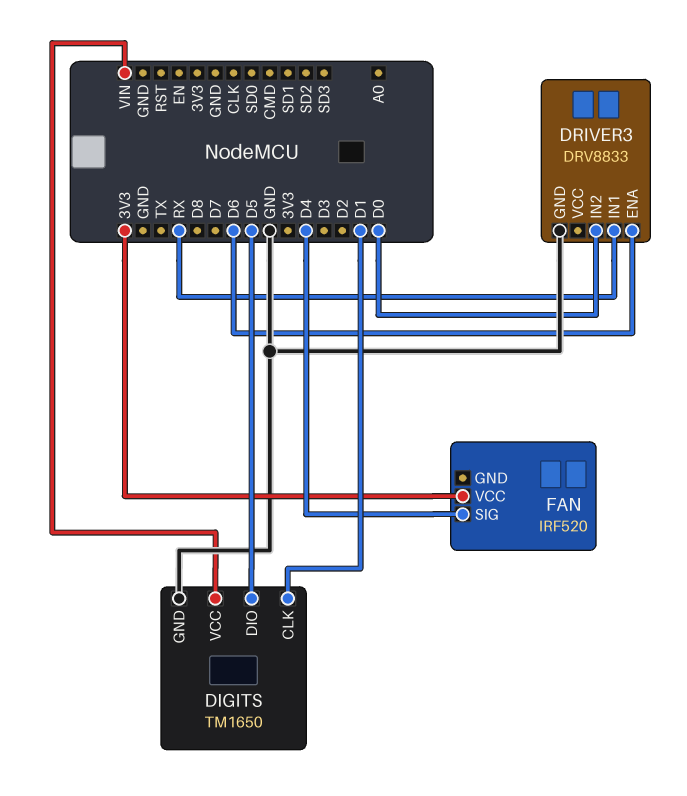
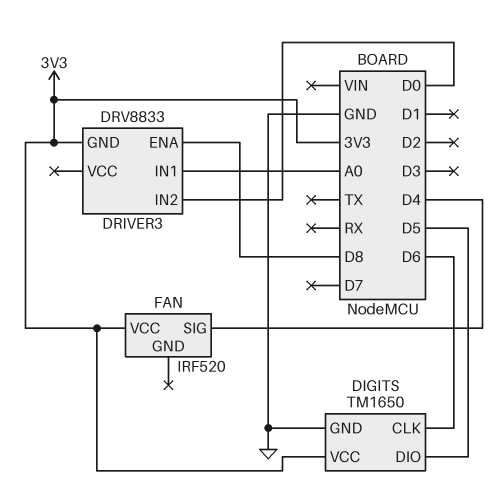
DIGITS pin CLK: D1 -> D6
DIGITS pin VCC: VIN -> 3V3
DRIVER3 pin ENA: D6 -> D8
DRIVER3 pin GND: GND -> 3V3
DRIVER3 pin IN1: RX -> A0

